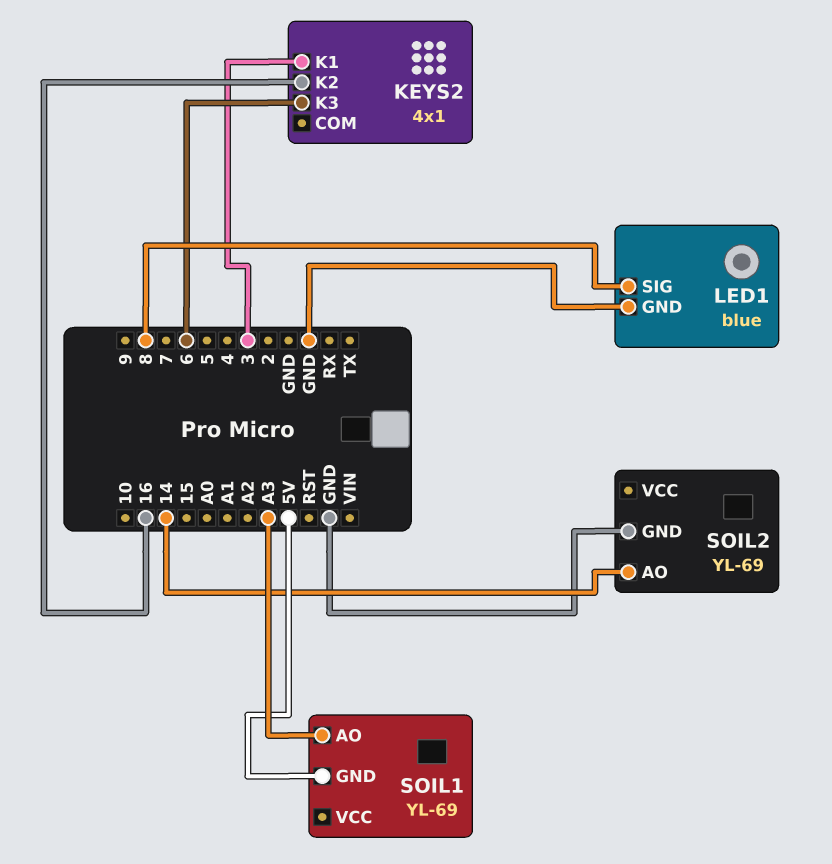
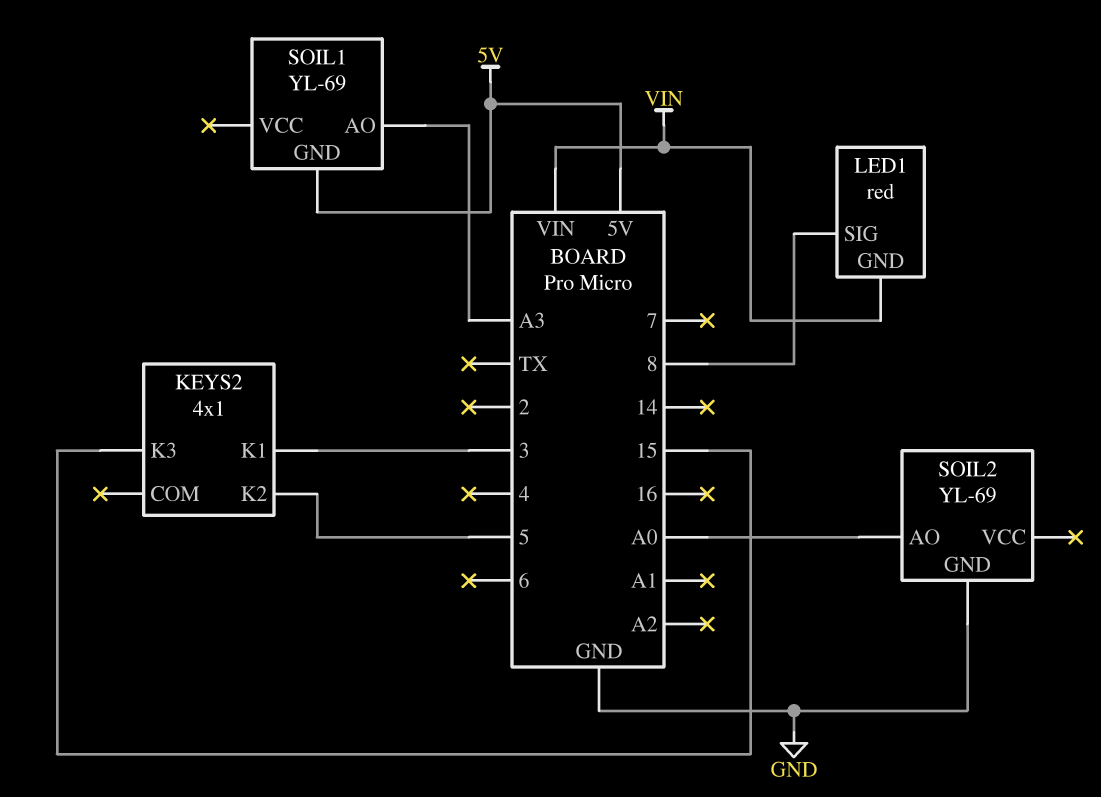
KEYS2 pin K2: 16 -> 5
KEYS2 pin K3: 6 -> 15
LED1: blue -> red
LED1 pin GND: GND -> VIN
SOIL2 pin AO: 14 -> A0

